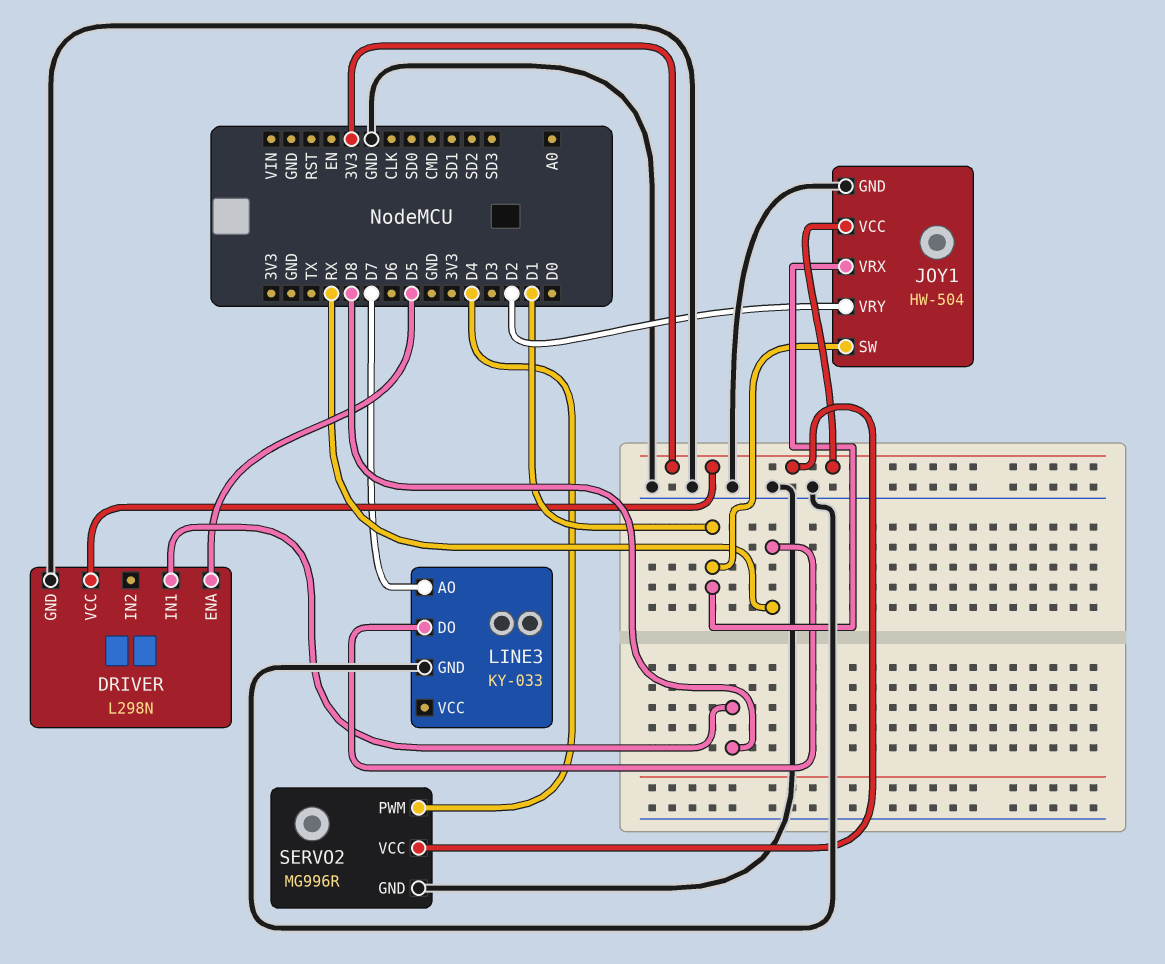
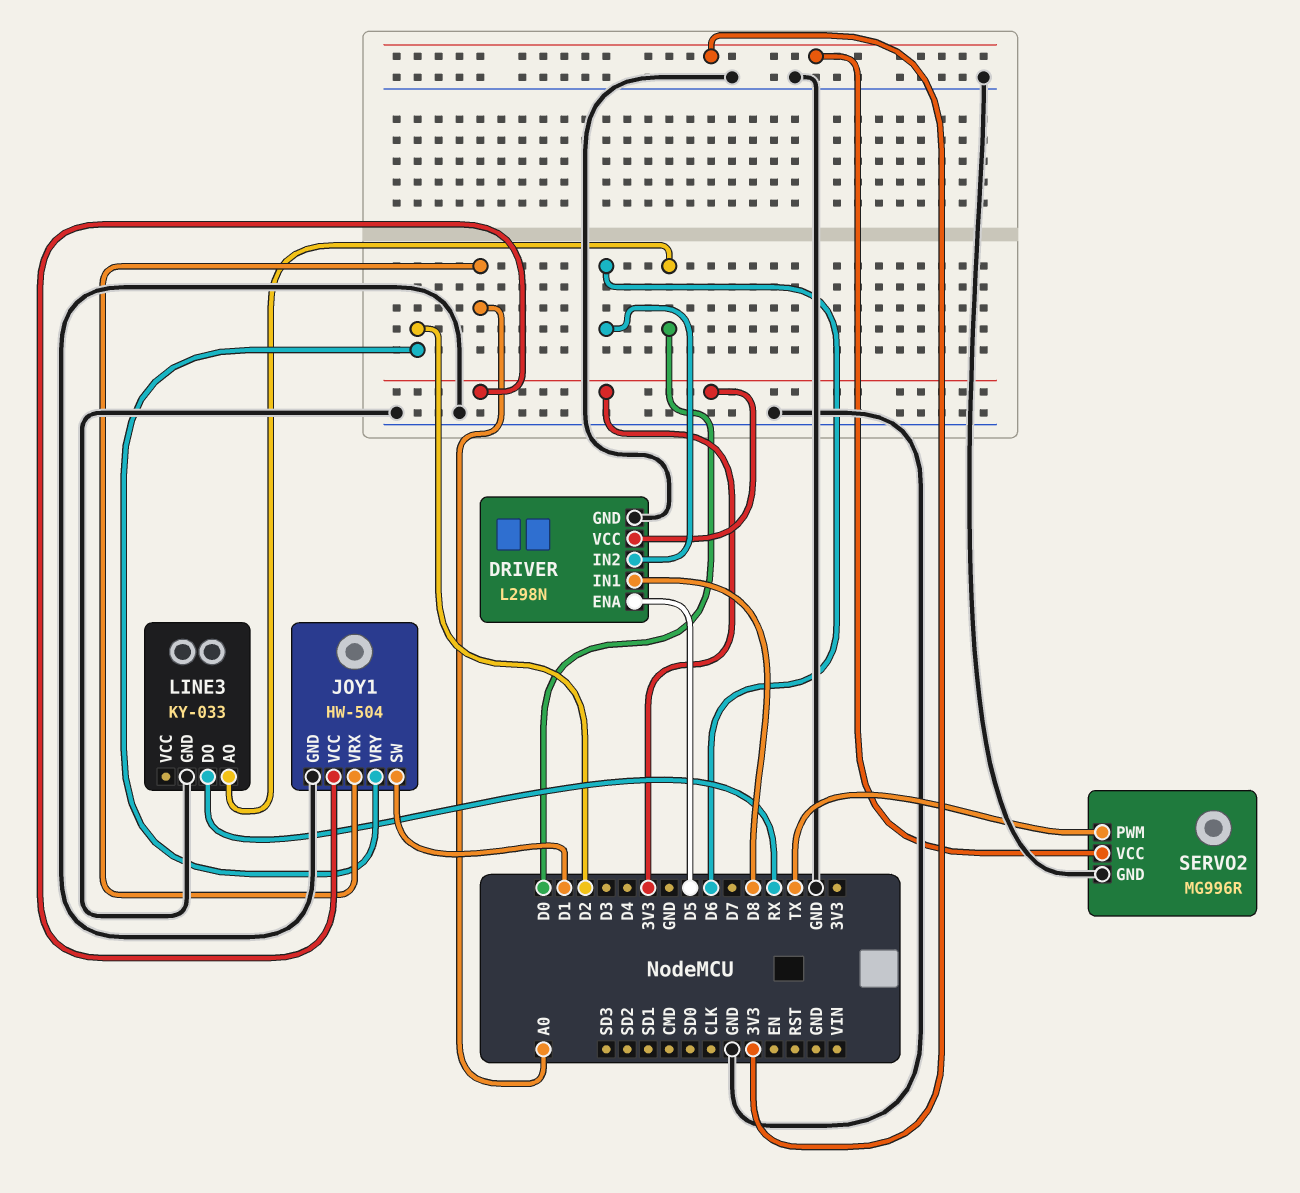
DRIVER pin IN2: none -> D6
JOY1 pin VRX: D1 -> A0
LINE3 pin AO: D7 -> D0
SERVO2 pin PWM: D4 -> TX

